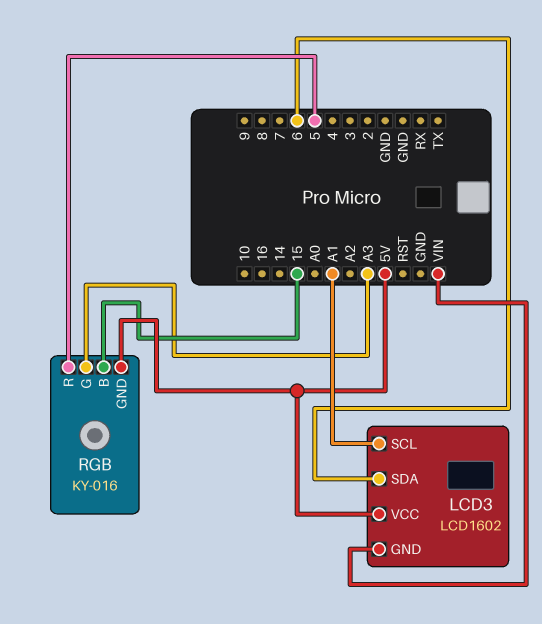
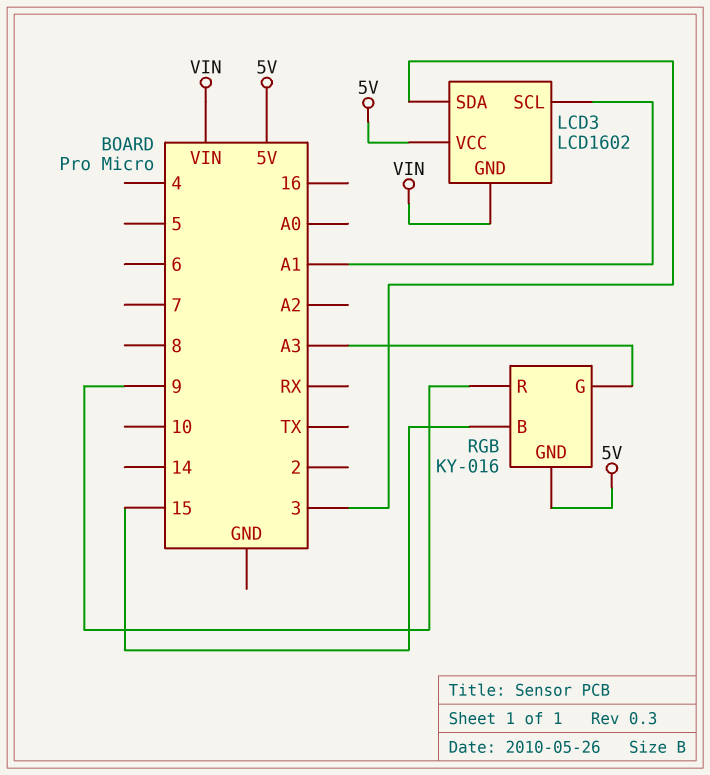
LCD3 pin SDA: 6 -> 3
RGB pin R: 5 -> 9

